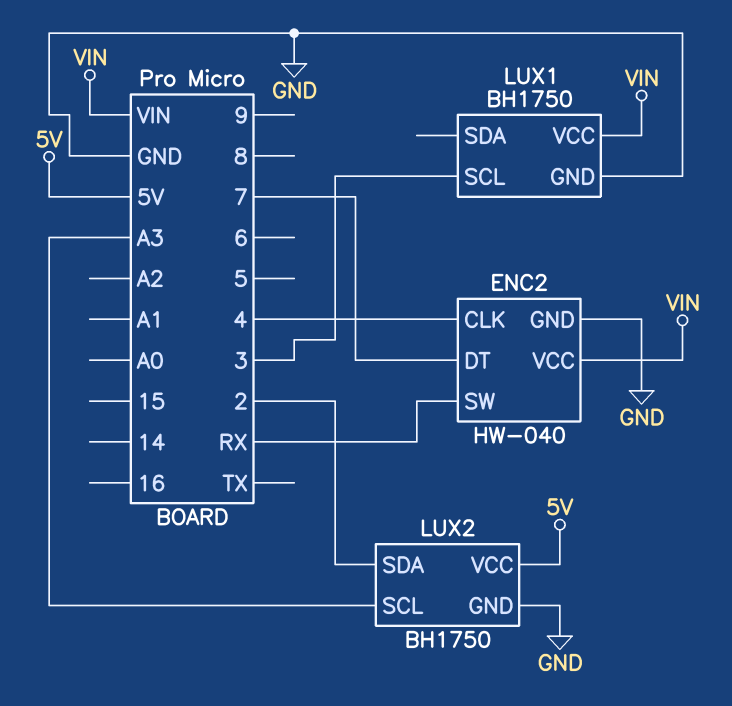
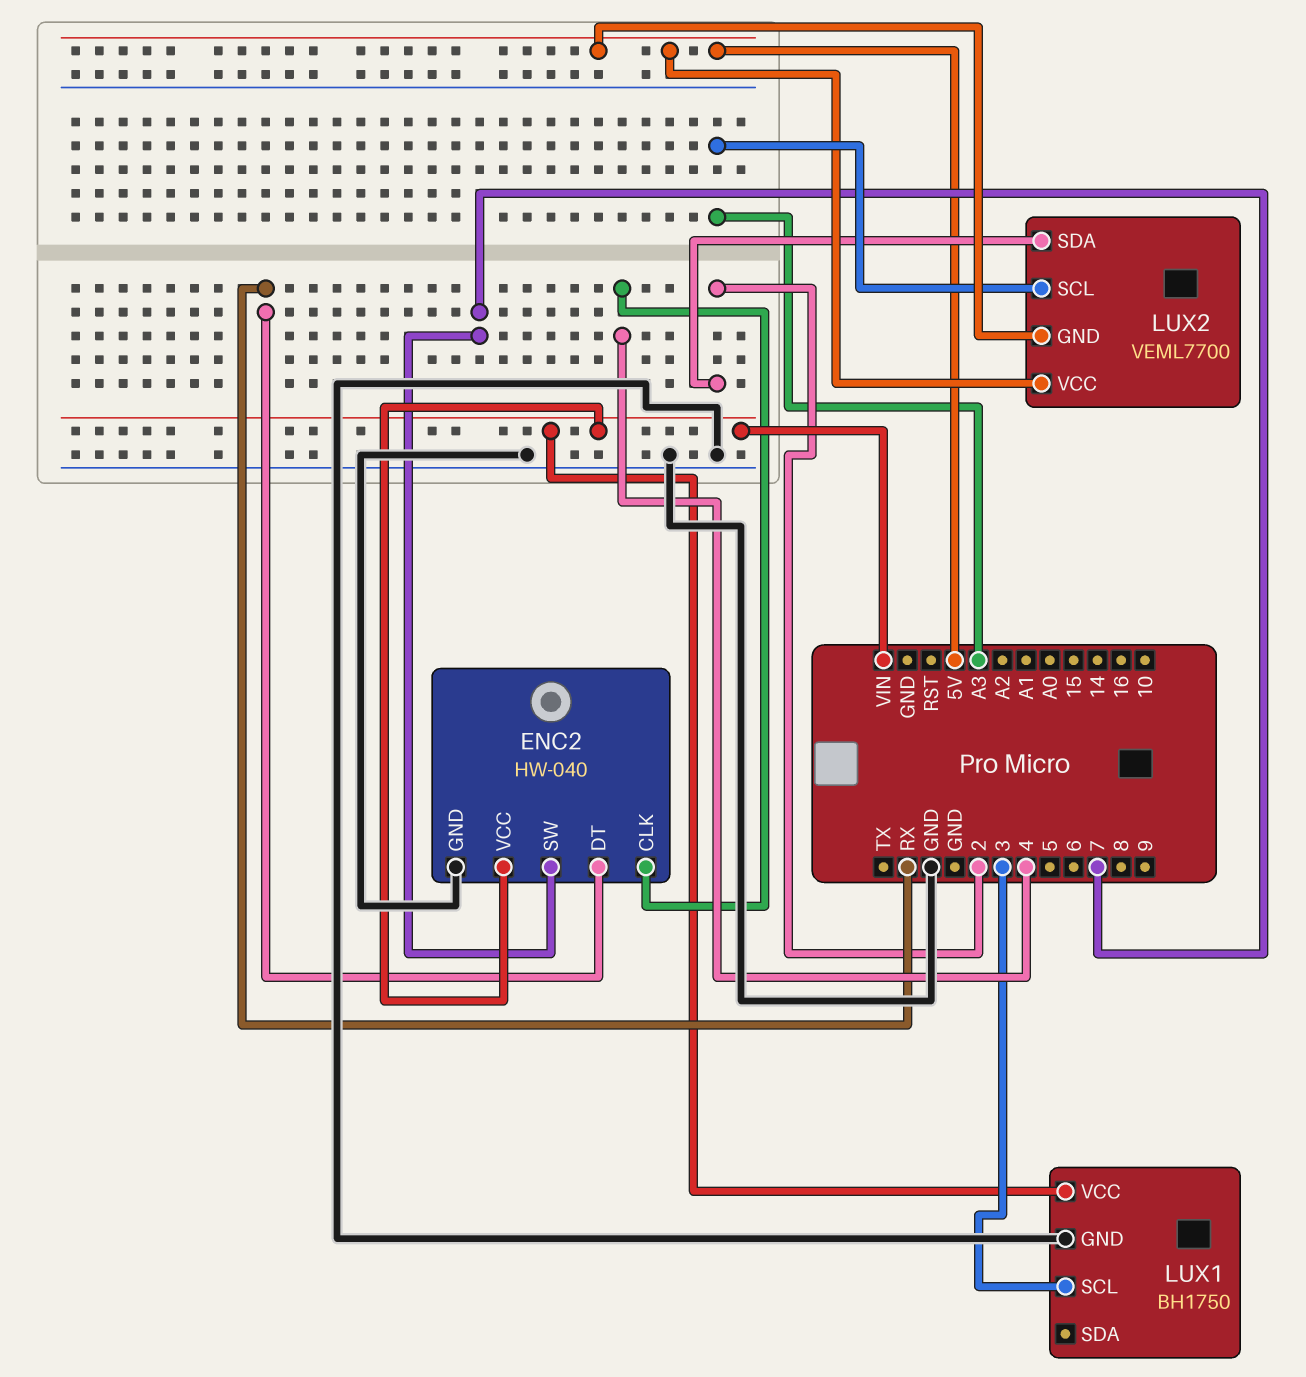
ENC2 pin DT: 7 -> RX
ENC2 pin SW: RX -> 7
LUX2: BH1750 -> VEML7700
LUX2 pin GND: GND -> 5V

